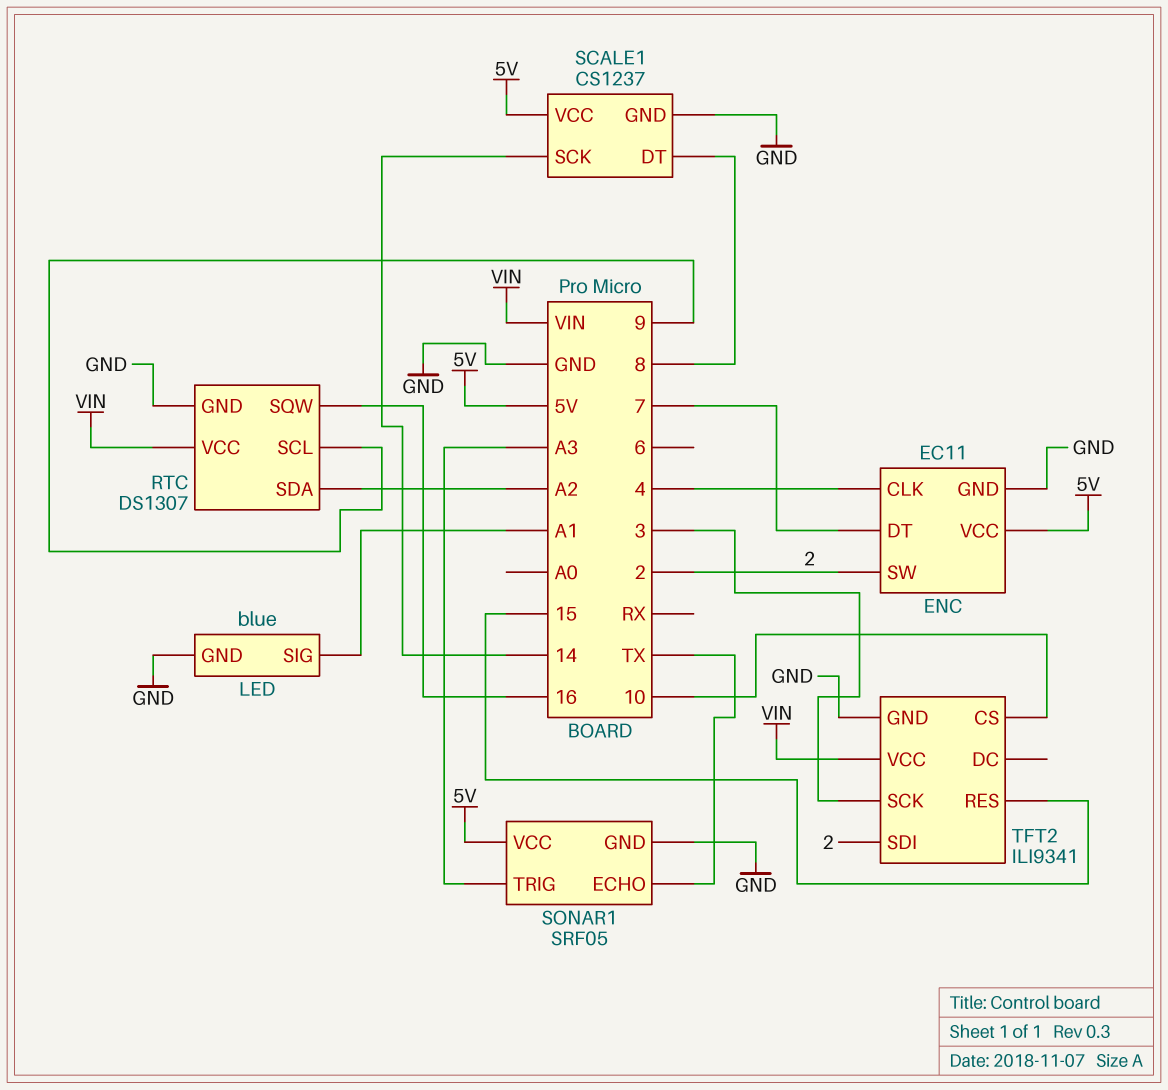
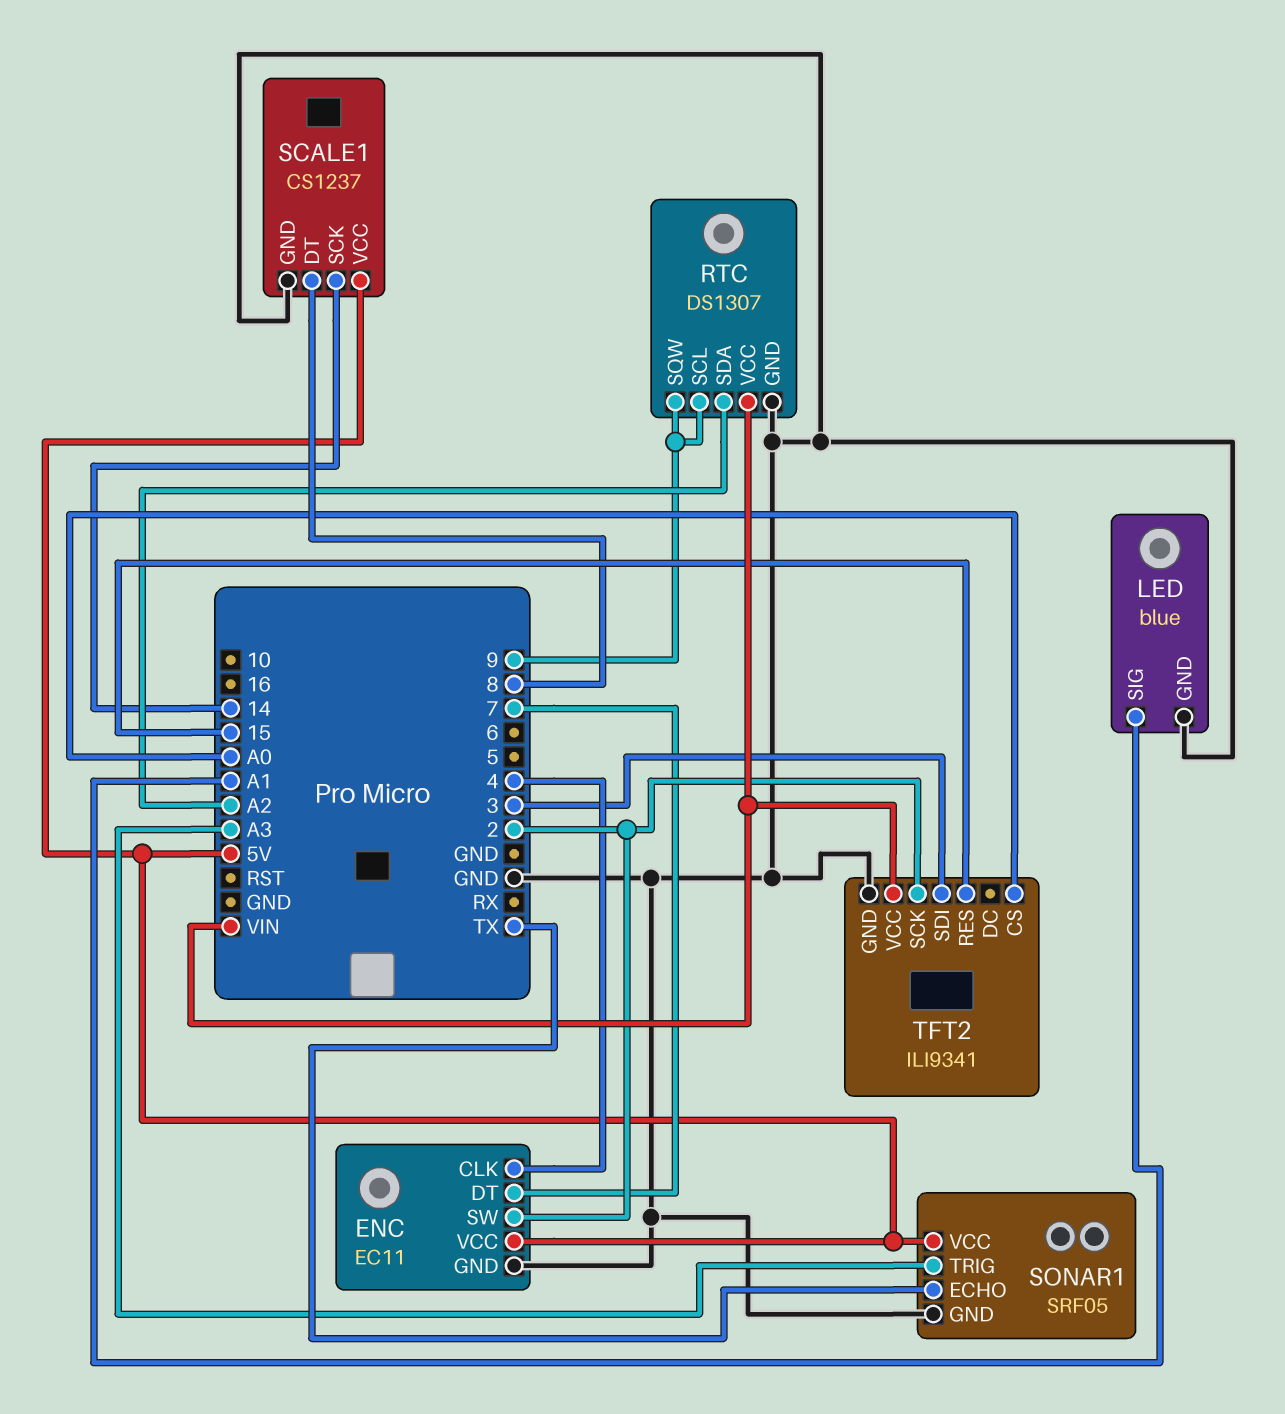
RTC pin SQW: 16 -> 9
TFT2 pin CS: 10 -> A0
TFT2 pin SCK: 3 -> 2
TFT2 pin SDI: 2 -> 3

